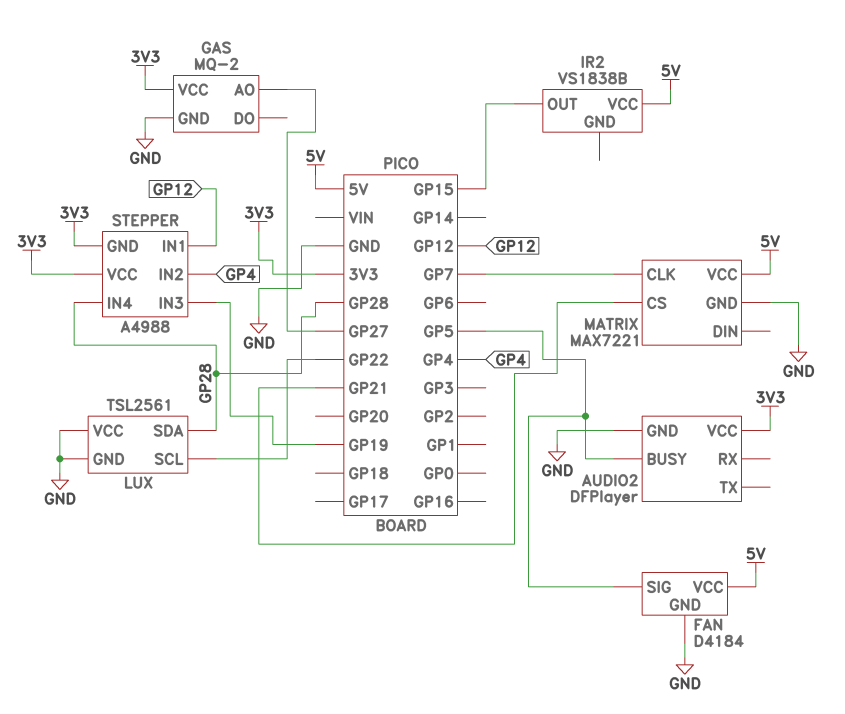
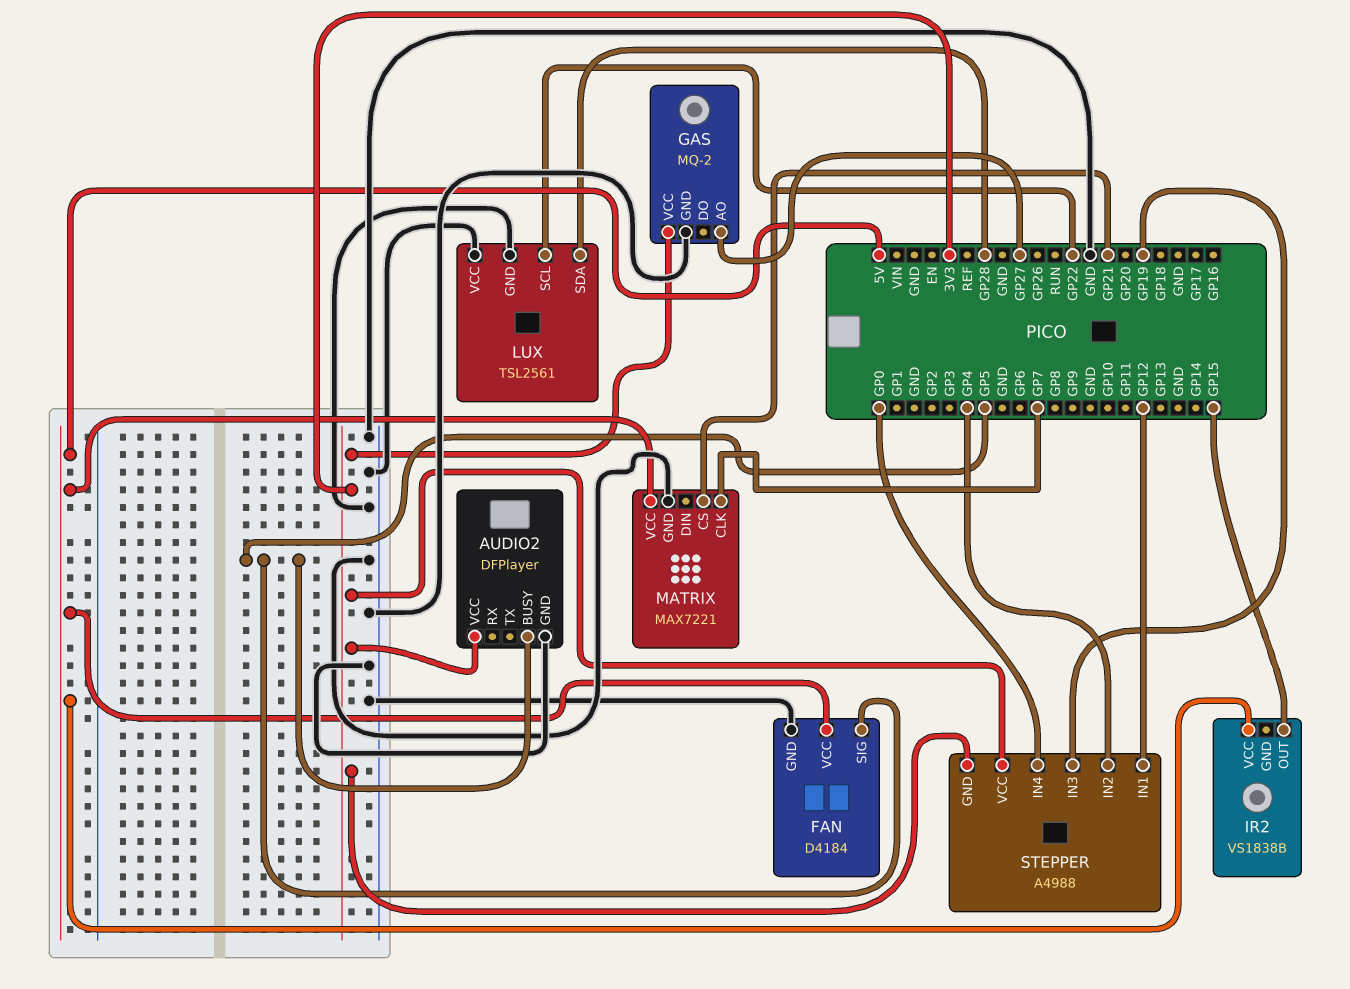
STEPPER pin IN4: GP28 -> GP0

